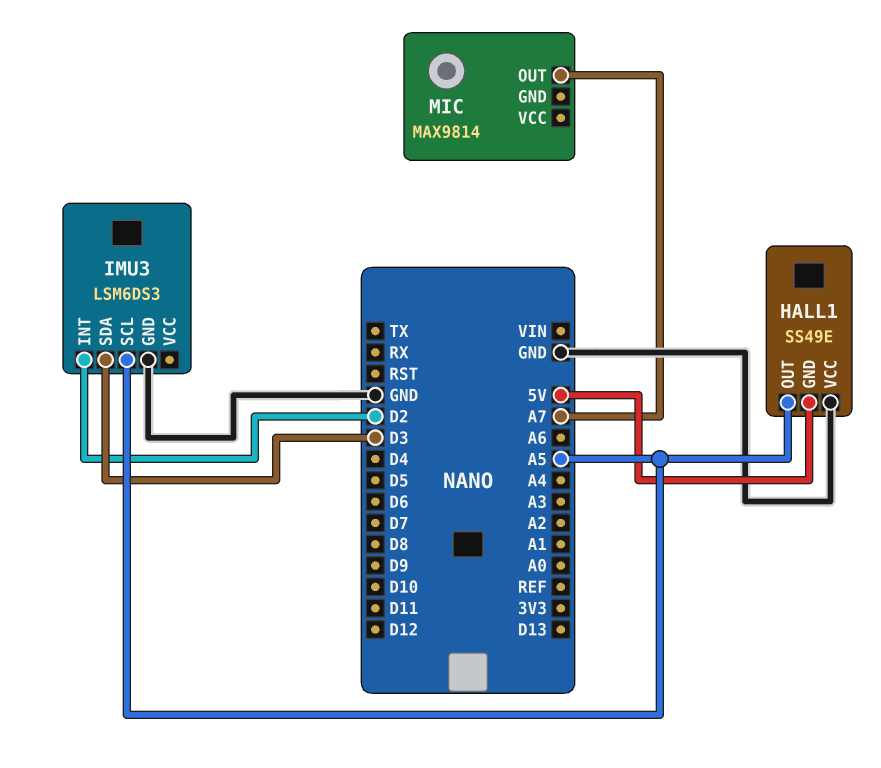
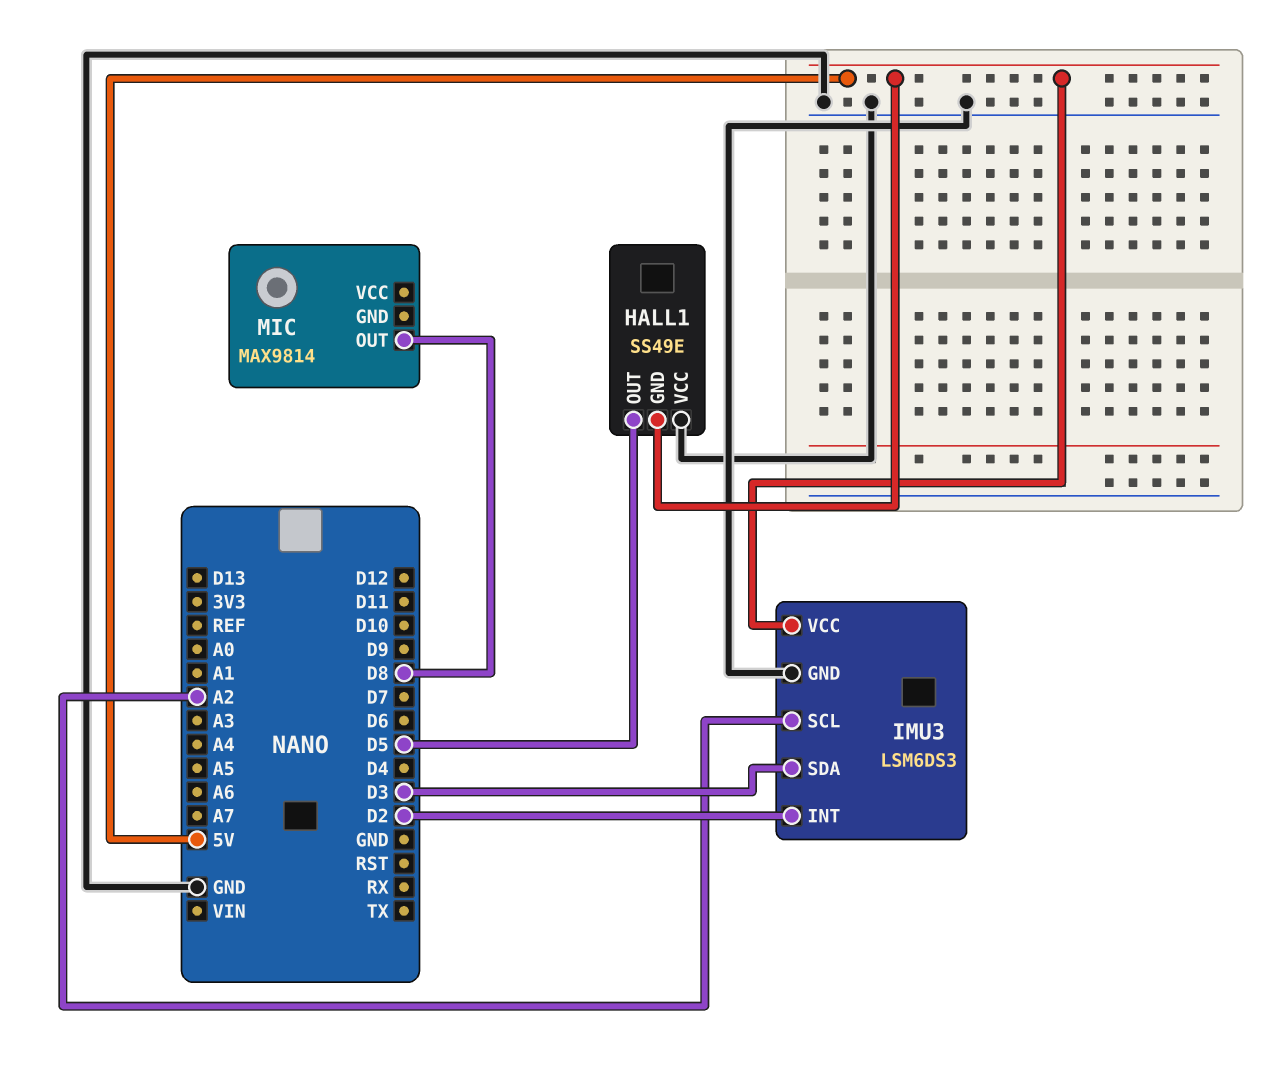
HALL1 pin OUT: A5 -> D5
IMU3 pin SCL: A5 -> A2
IMU3 pin VCC: none -> 5V
MIC pin OUT: A7 -> D8

